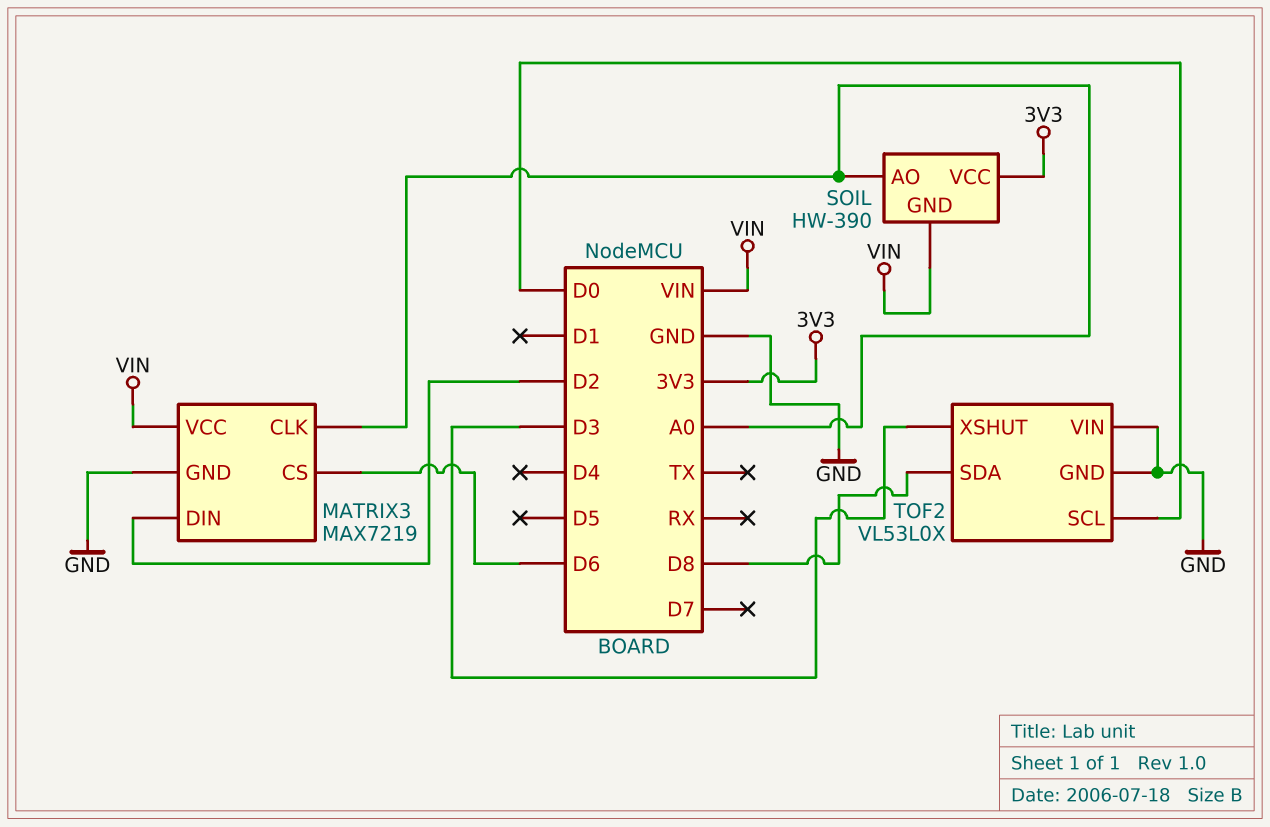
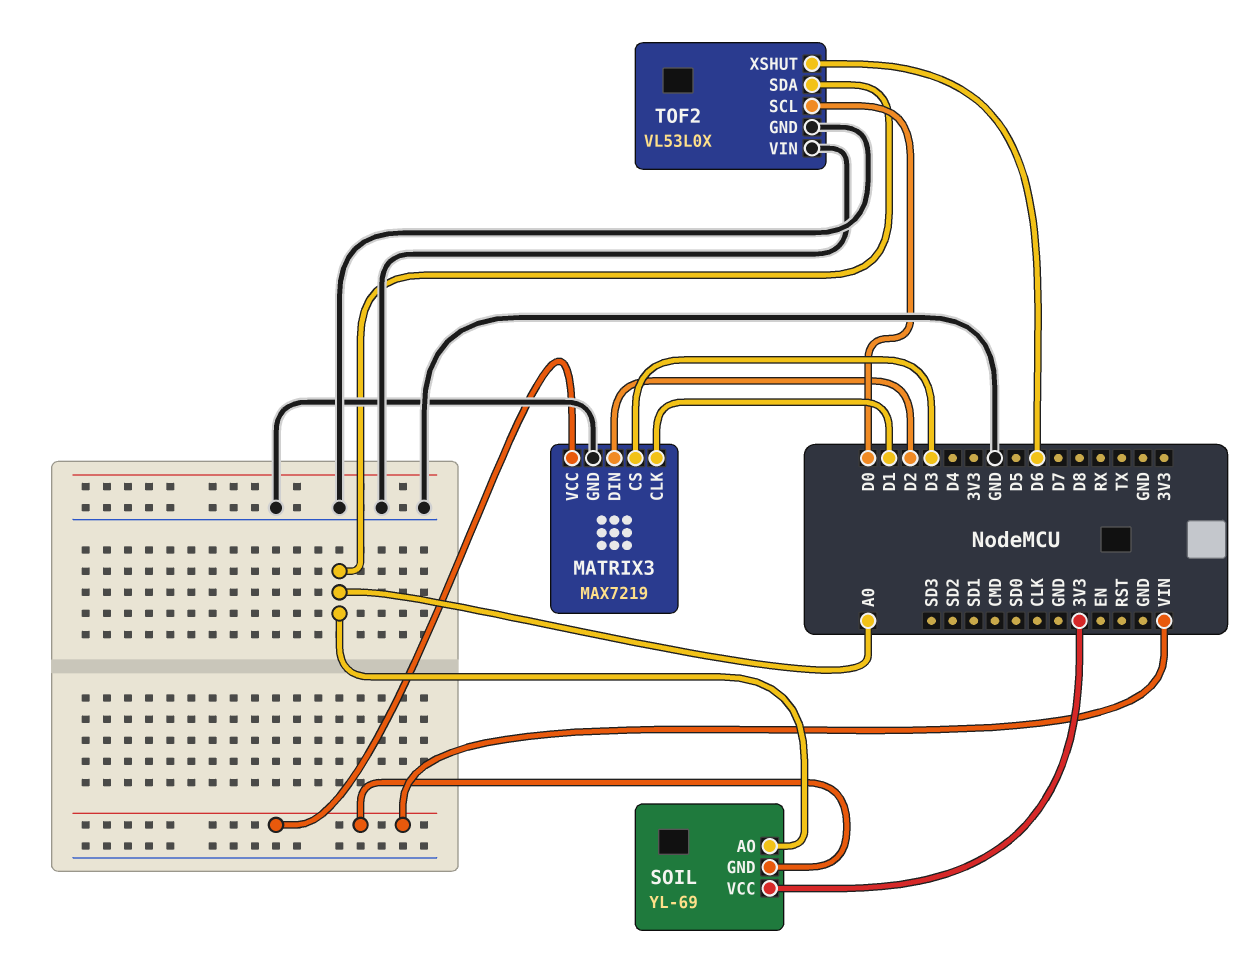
MATRIX3 pin CLK: A0 -> D1
MATRIX3 pin CS: D6 -> D3
SOIL: HW-390 -> YL-69
TOF2 pin SDA: D8 -> A0
TOF2 pin XSHUT: D3 -> D6

